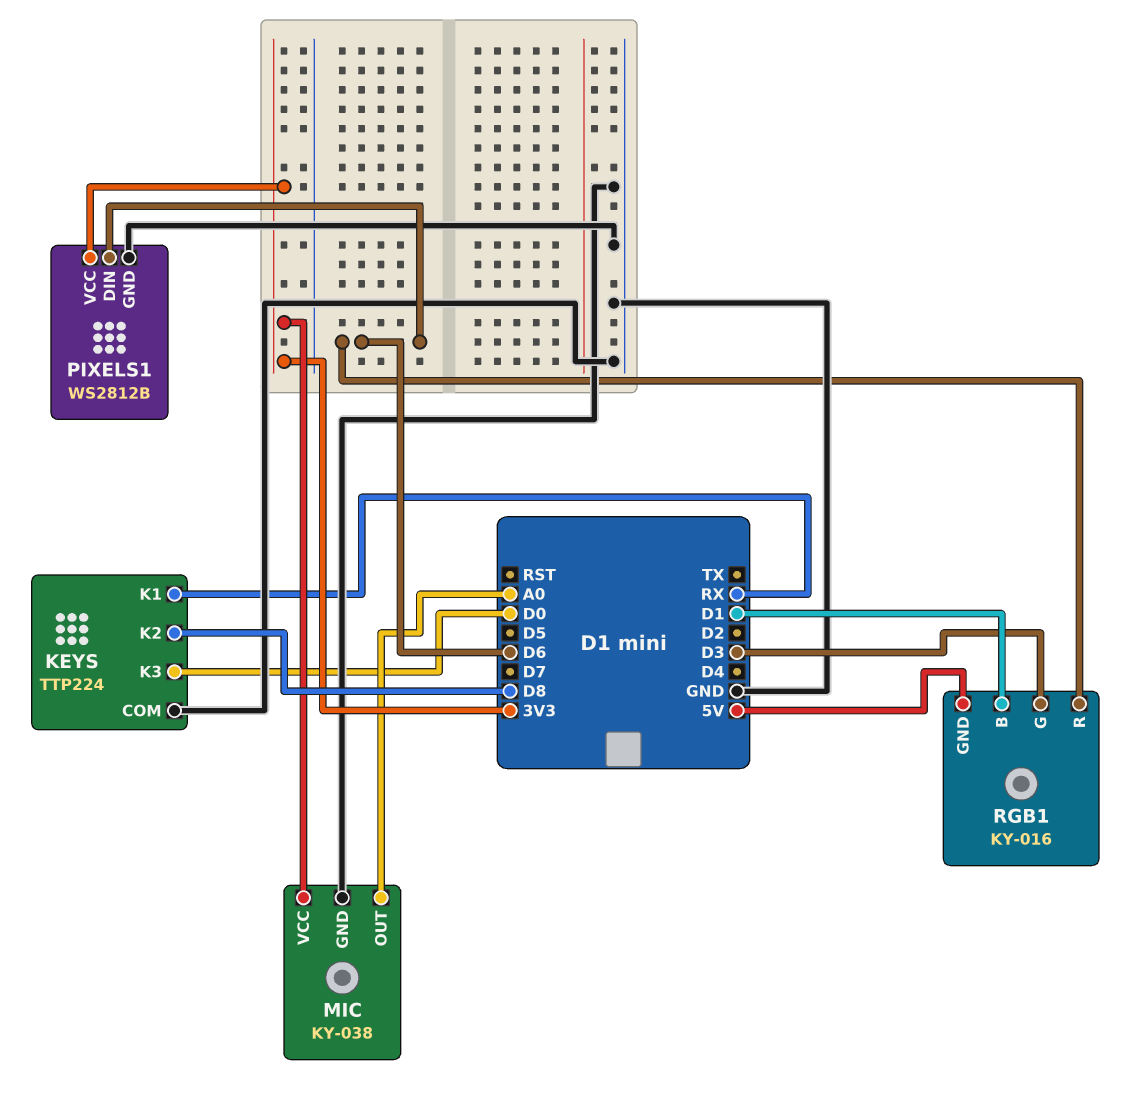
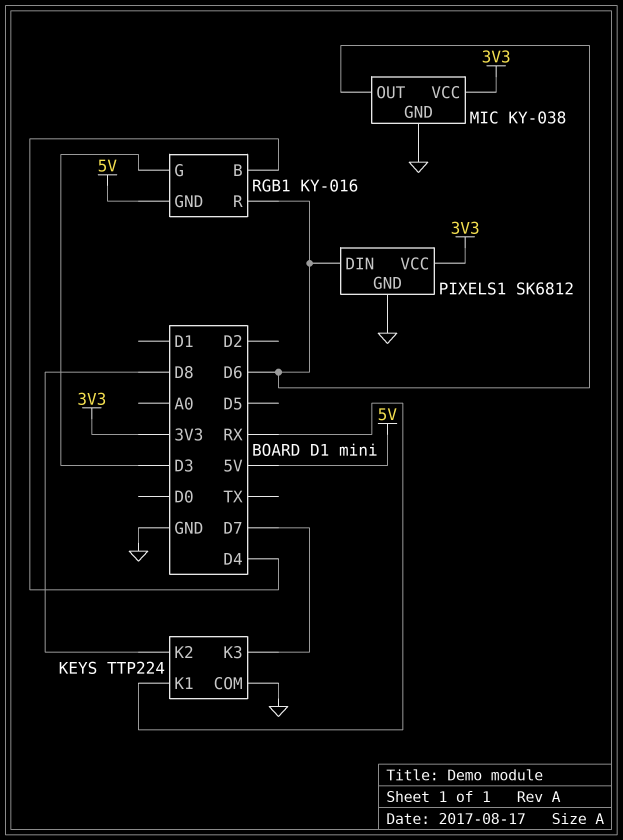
KEYS pin K3: D0 -> D7
MIC pin OUT: A0 -> D6
PIXELS1: WS2812B -> SK6812
RGB1 pin B: D1 -> D4

